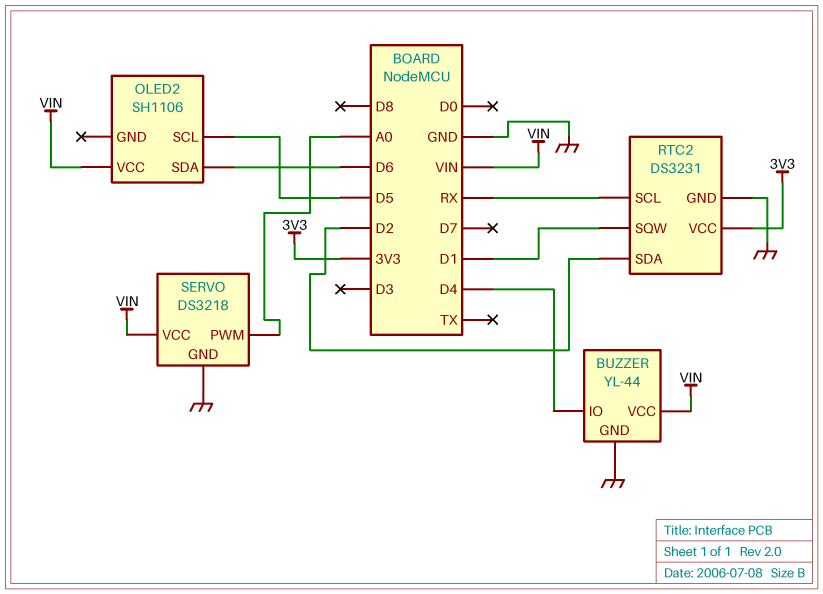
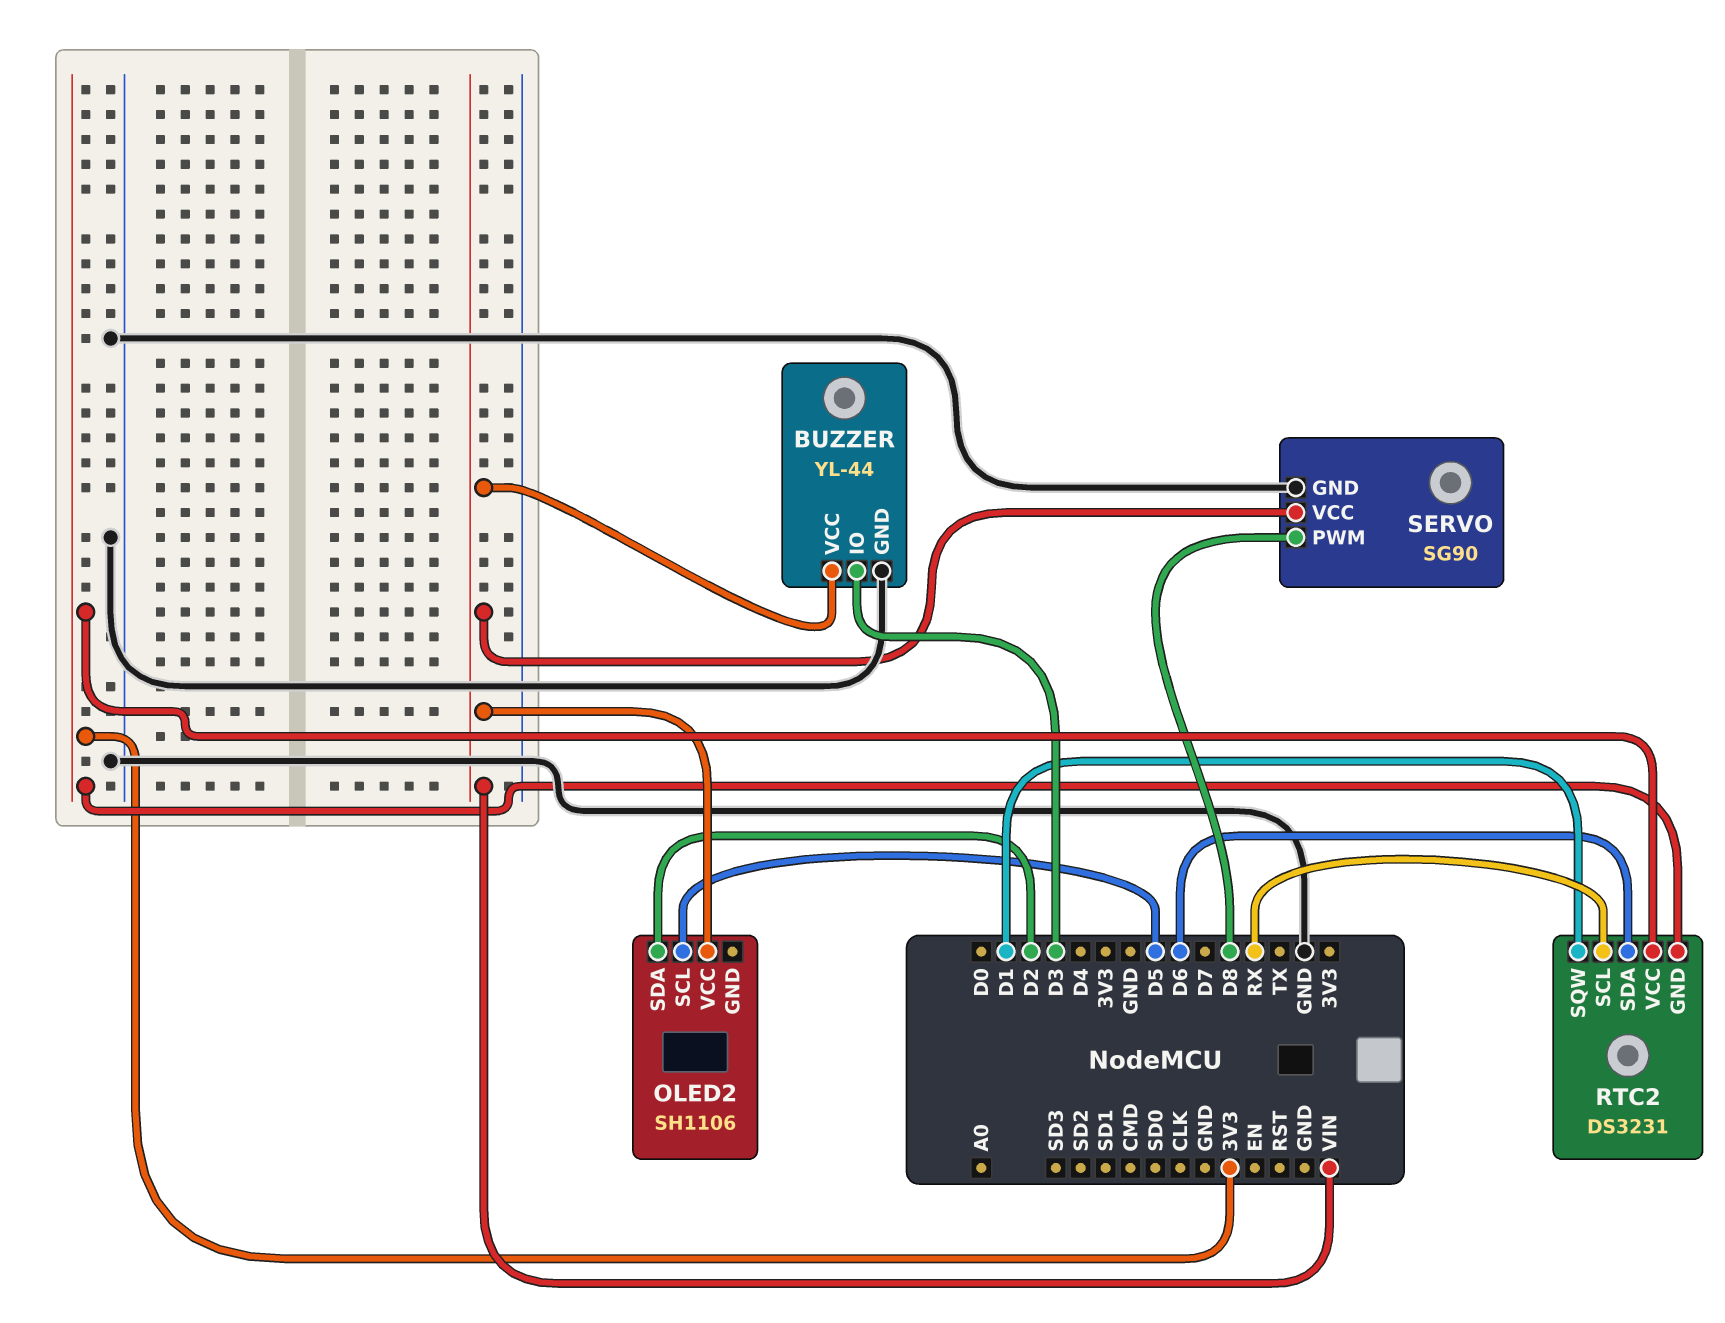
BUZZER pin IO: D4 -> D3
OLED2 pin SDA: D6 -> D2
RTC2 pin GND: GND -> 3V3
RTC2 pin SDA: D2 -> D6
SERVO: DS3218 -> SG90
SERVO pin PWM: A0 -> D8

